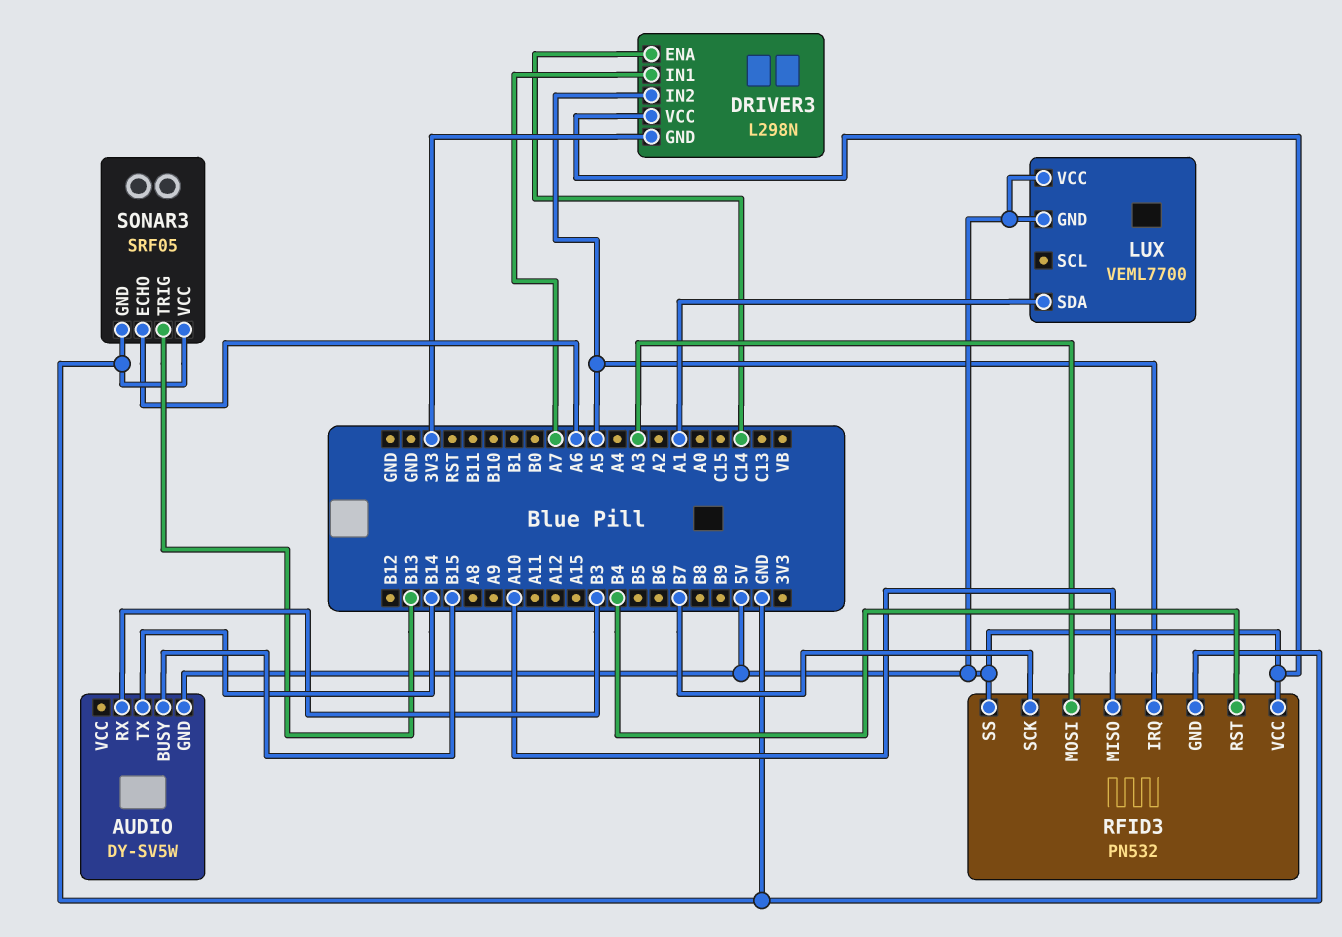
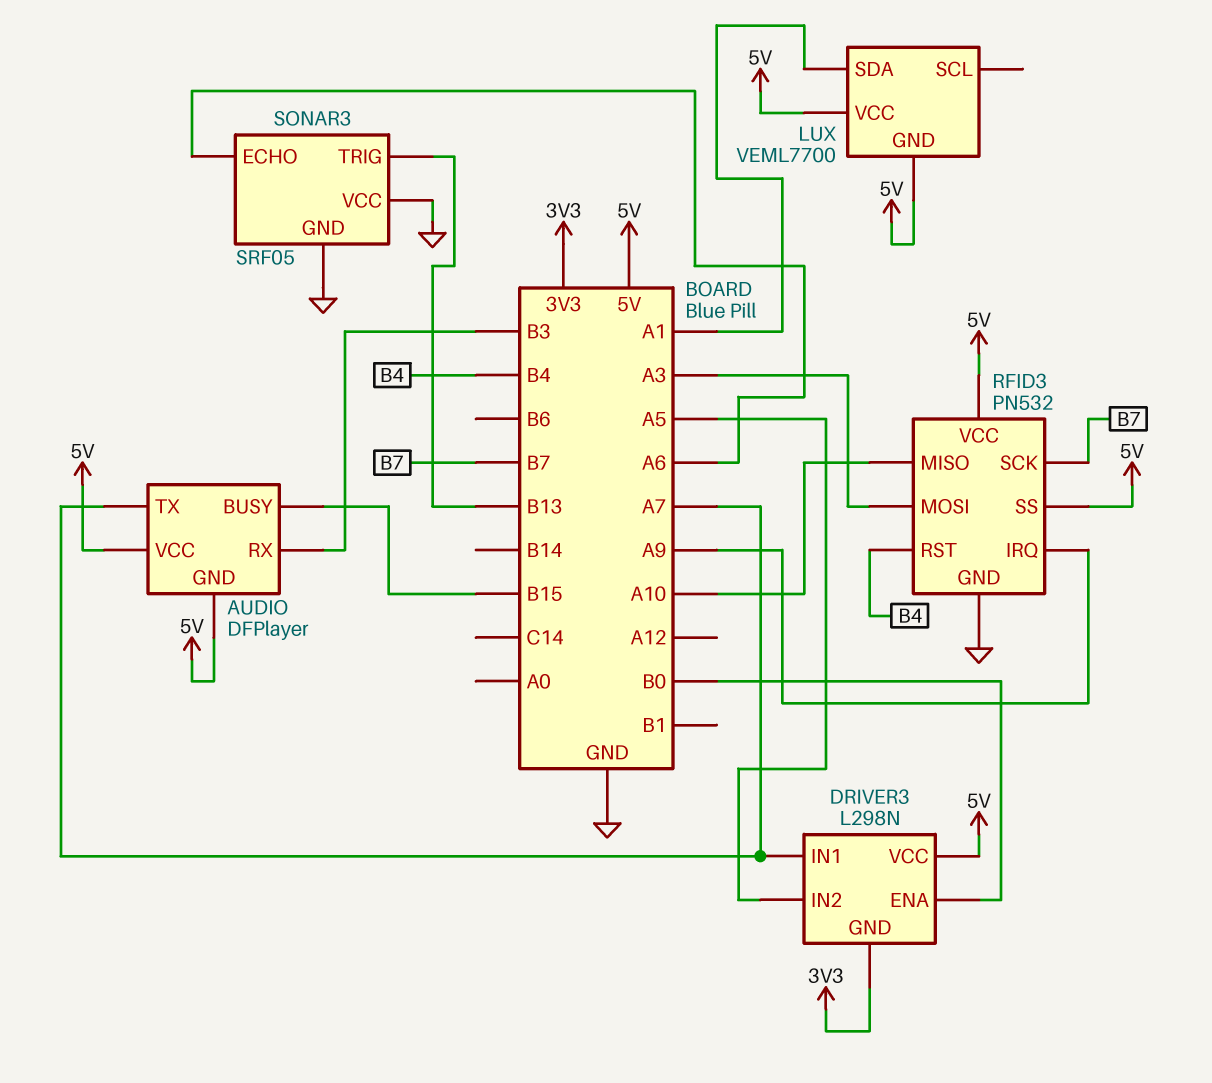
AUDIO: DY-SV5W -> DFPlayer
AUDIO pin TX: B14 -> A7
AUDIO pin VCC: none -> 5V
DRIVER3 pin ENA: C14 -> B0
RFID3 pin IRQ: A5 -> A9

